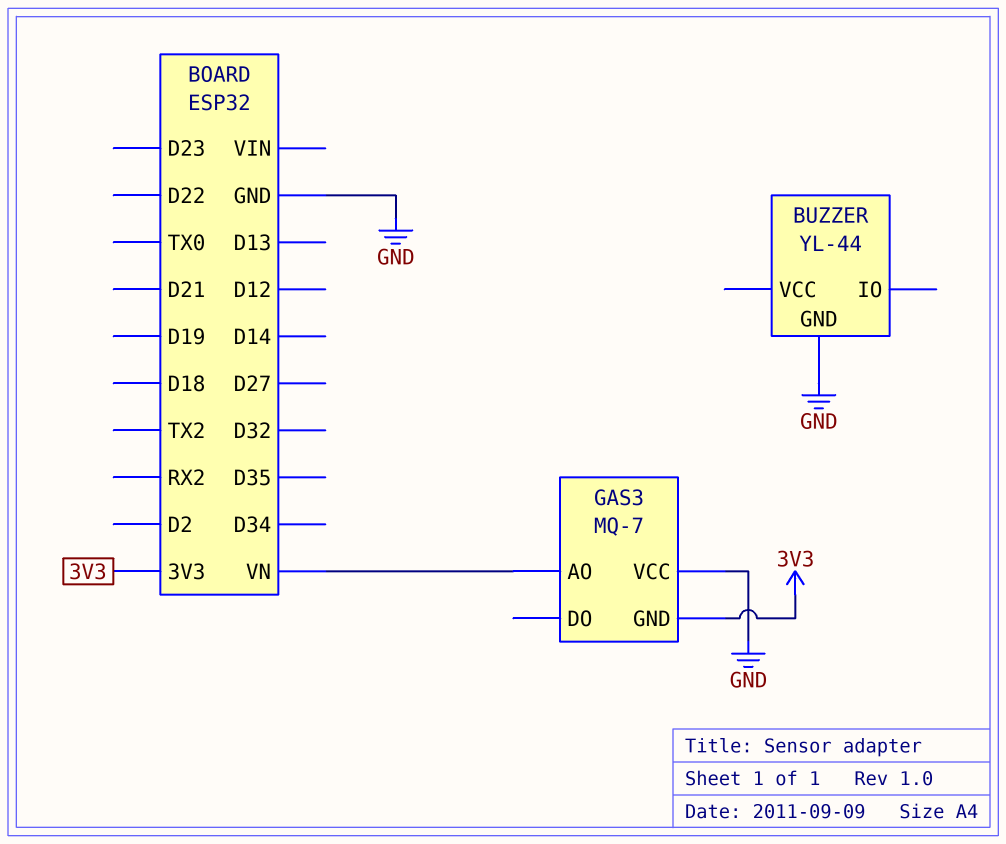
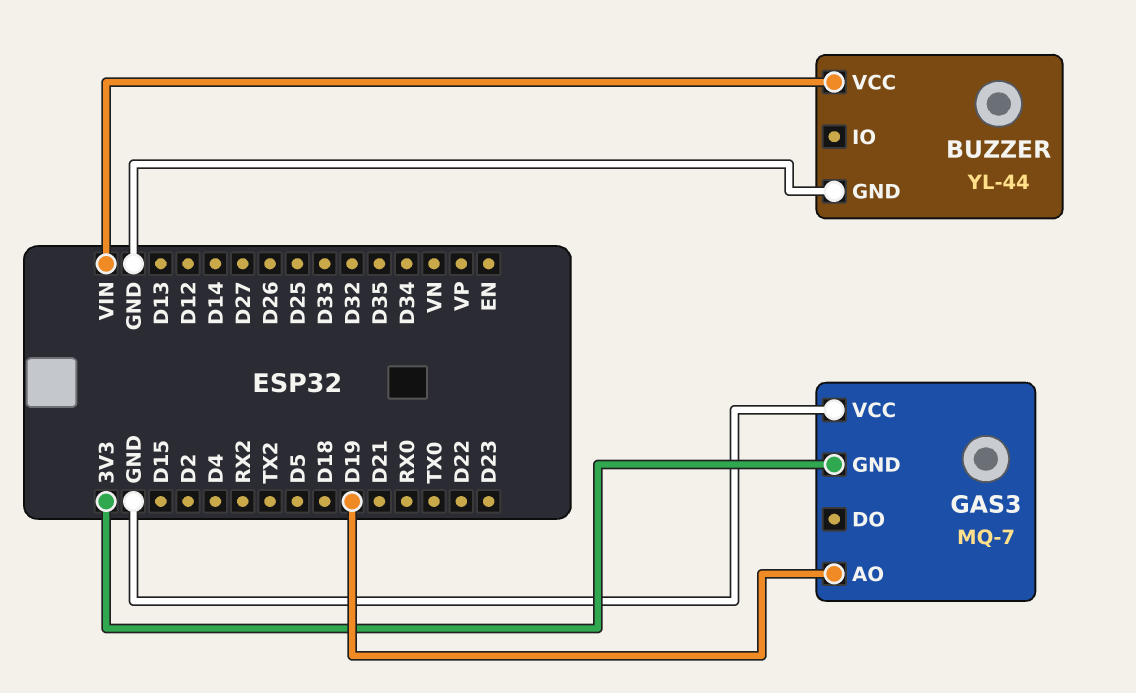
BUZZER pin VCC: none -> VIN
GAS3 pin AO: VN -> D19

